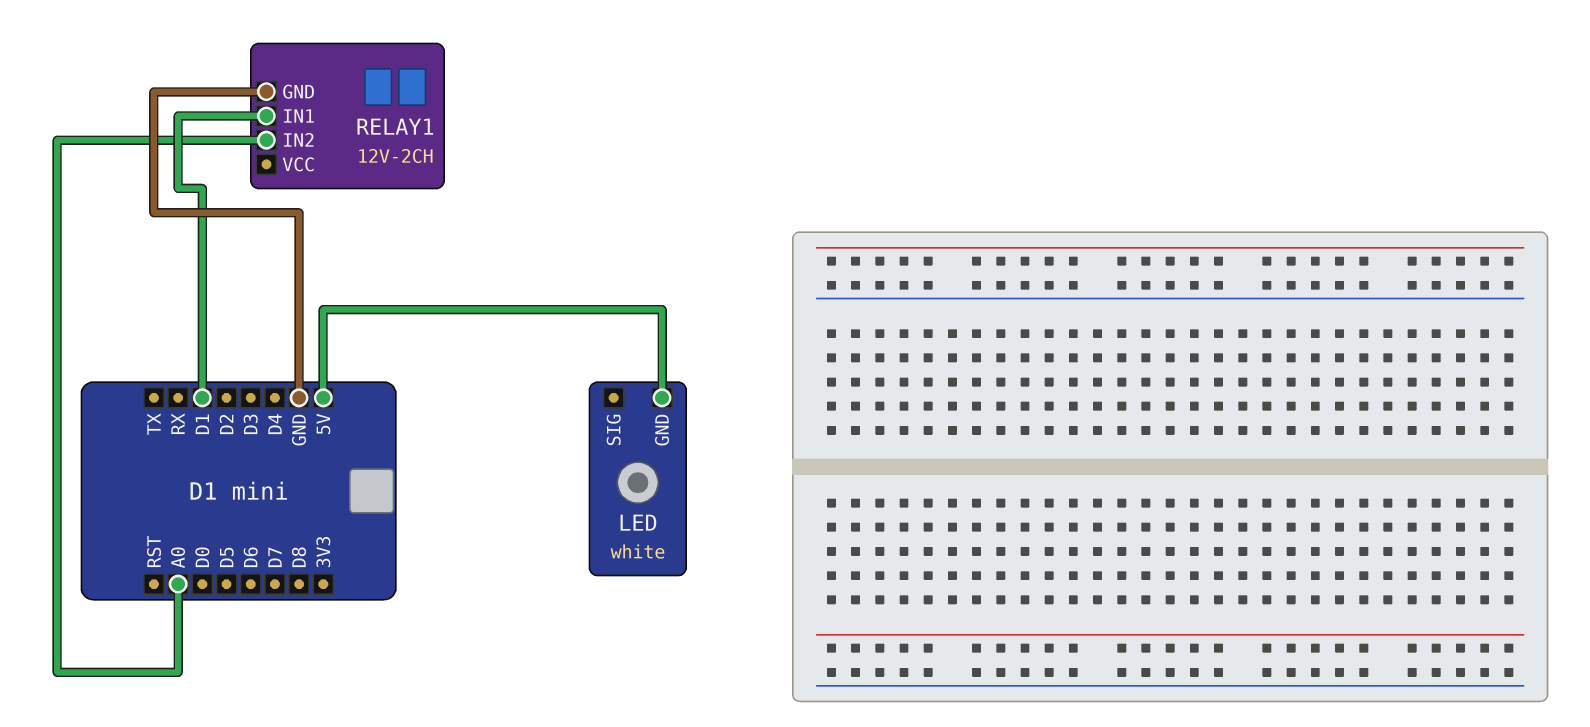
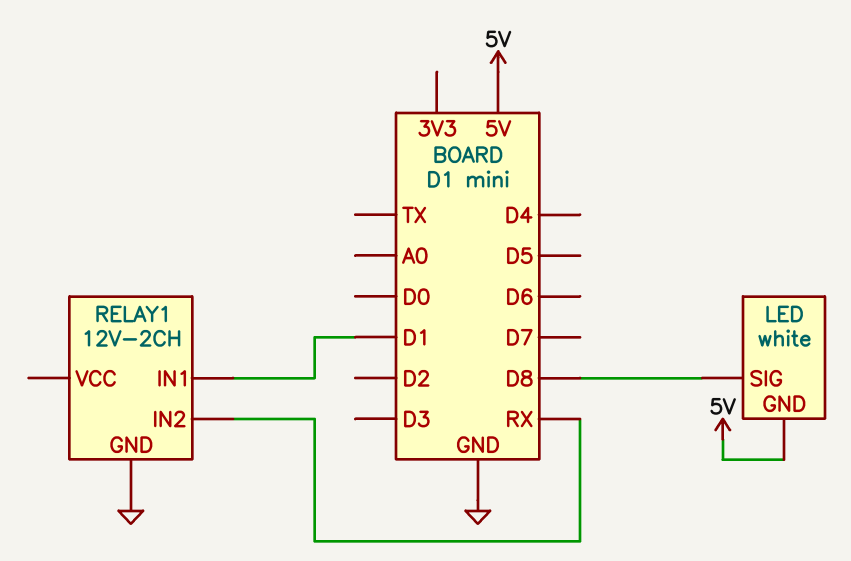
LED pin SIG: none -> D8
RELAY1 pin IN2: A0 -> RX

